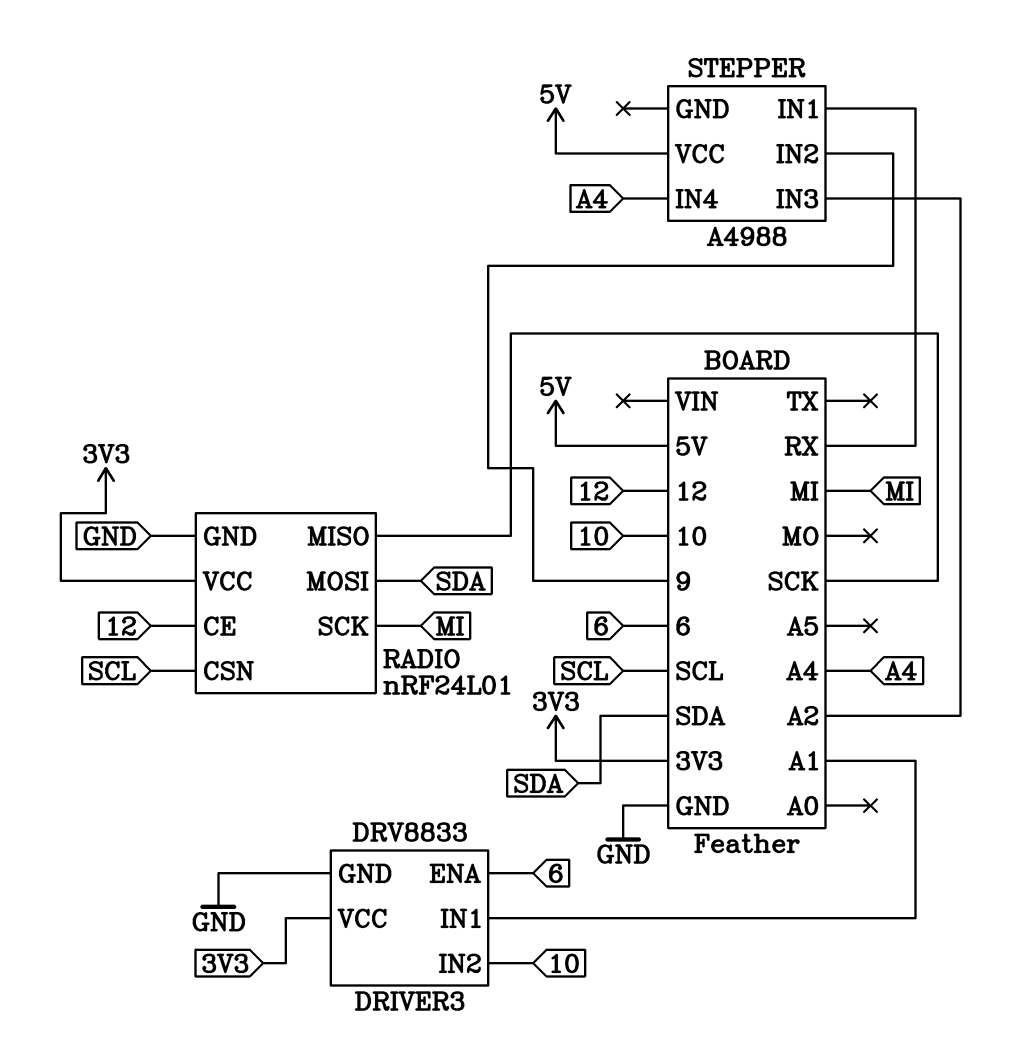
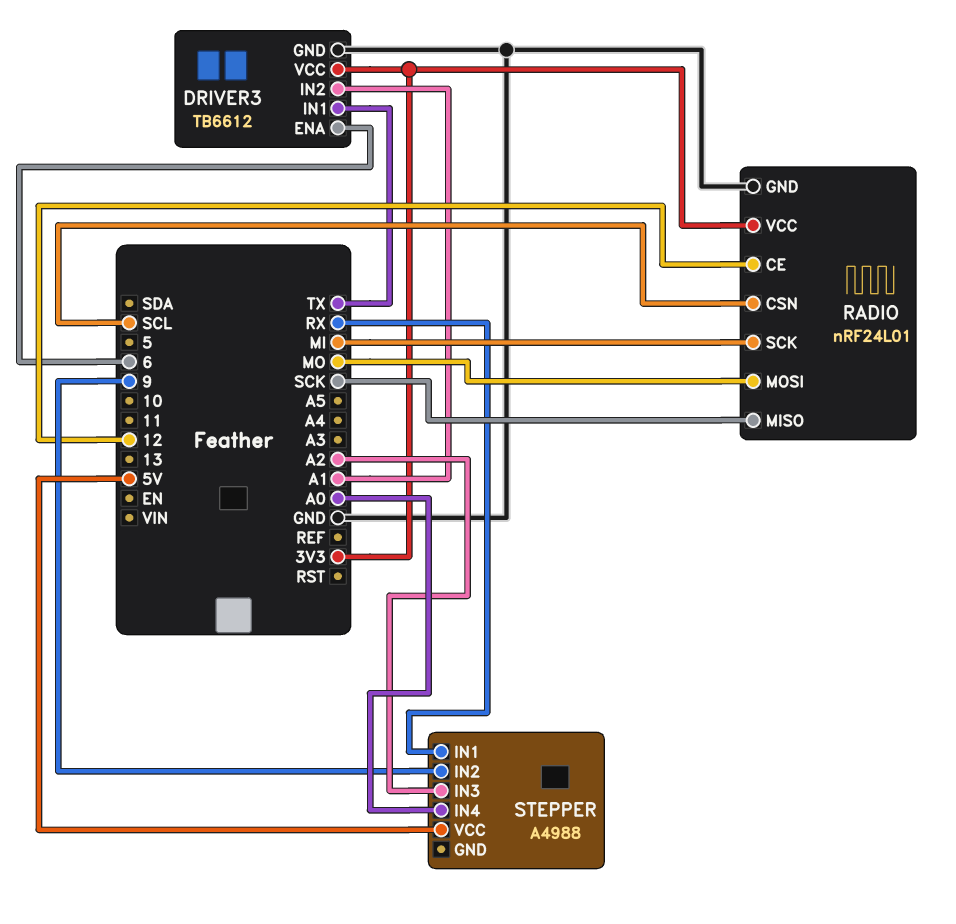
DRIVER3: DRV8833 -> TB6612
DRIVER3 pin IN1: A1 -> TX
DRIVER3 pin IN2: 10 -> A1
RADIO pin MOSI: SDA -> MO
STEPPER pin IN4: A4 -> A0

